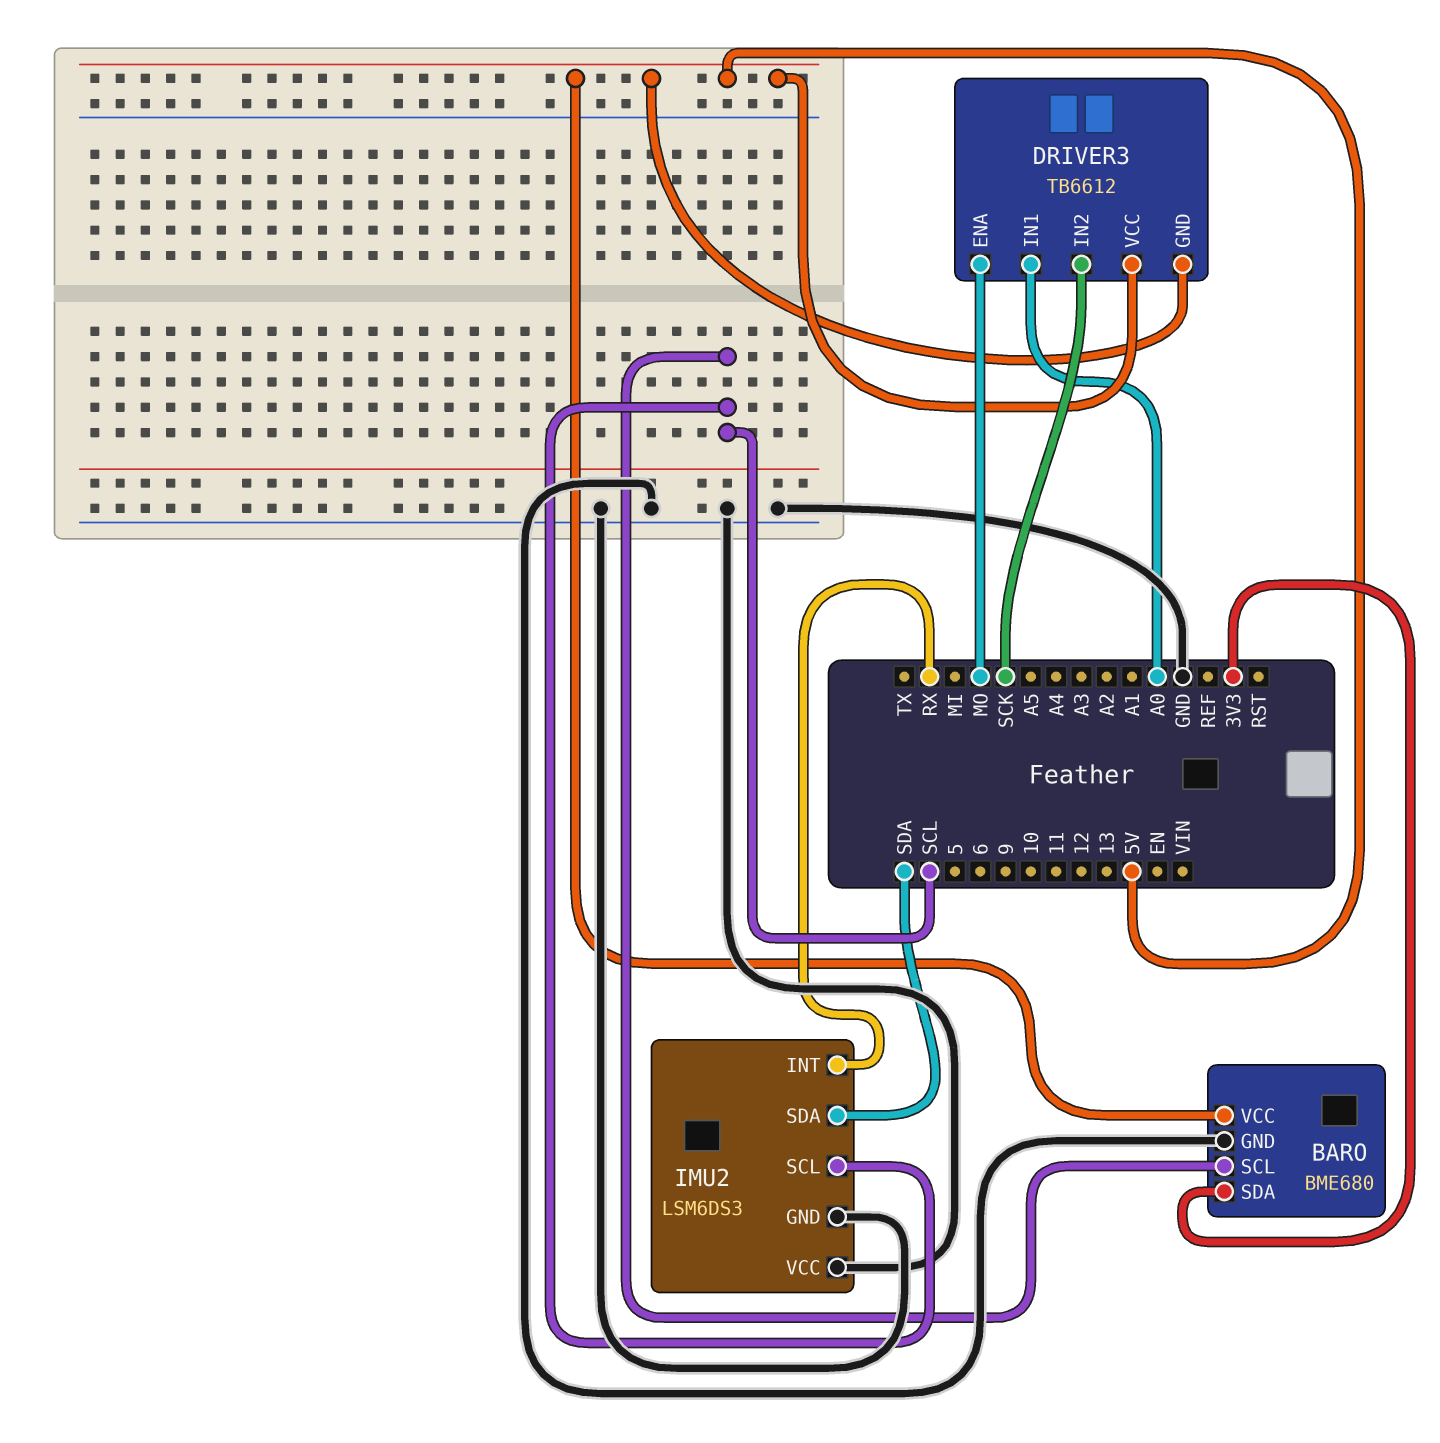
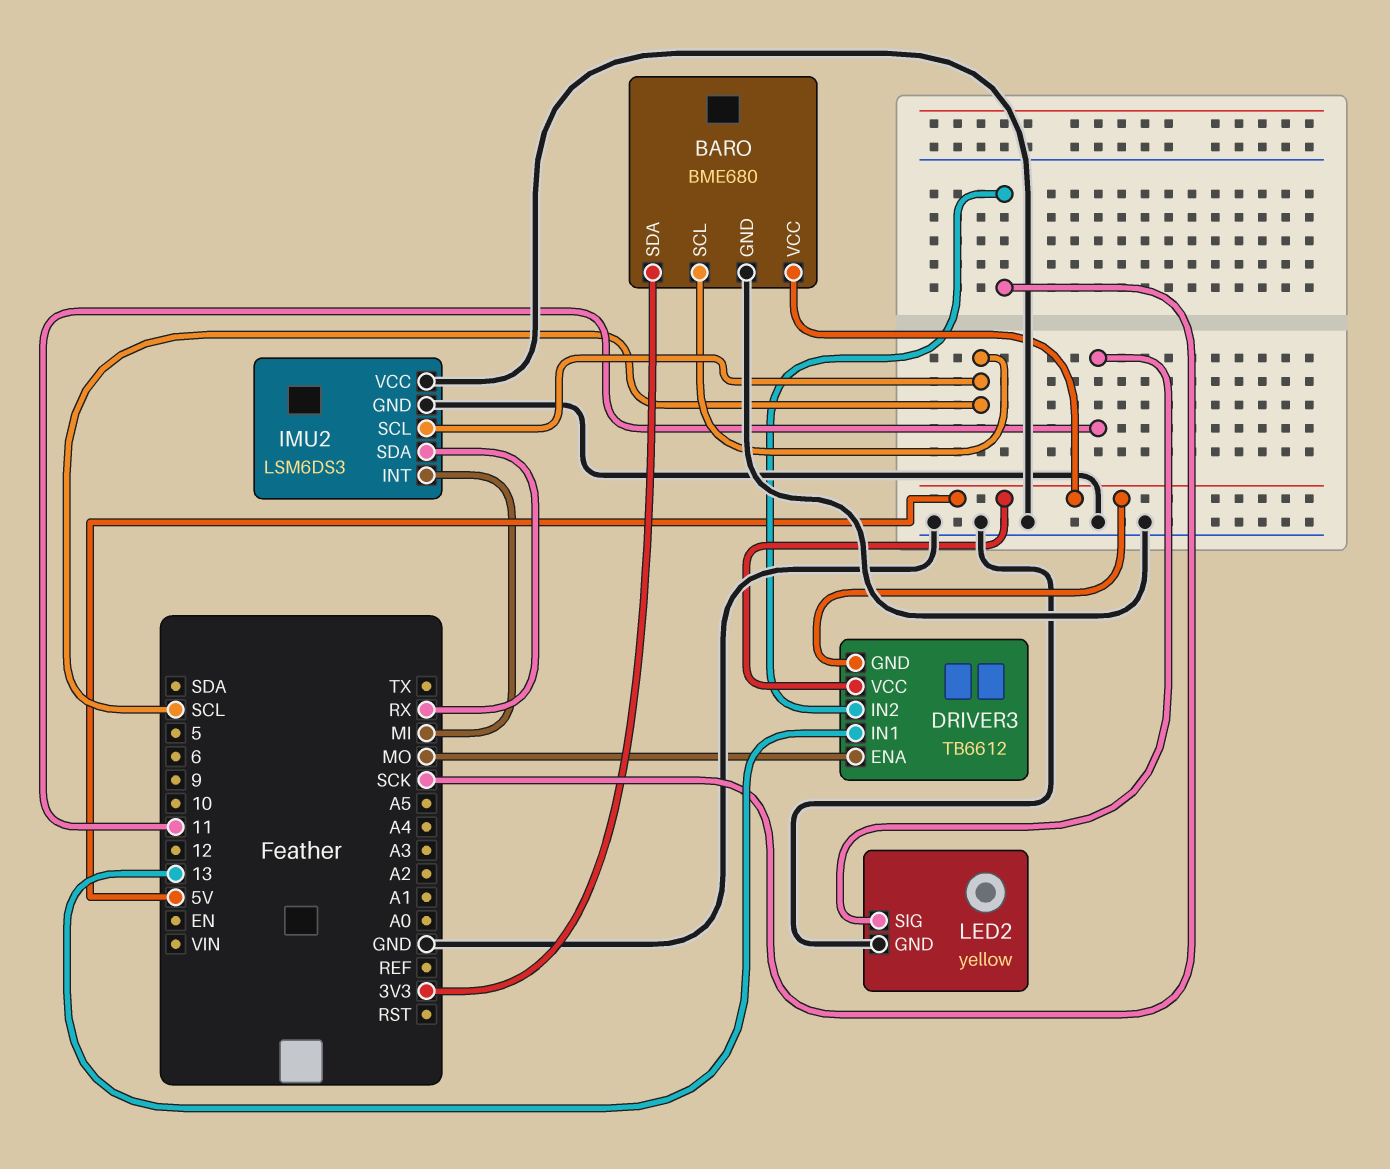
DRIVER3 pin IN1: A0 -> 13
IMU2 pin INT: RX -> MI
IMU2 pin SDA: SDA -> RX
LED2: none -> yellow
LED2 pin GND: none -> GND
LED2 pin SIG: none -> 11

